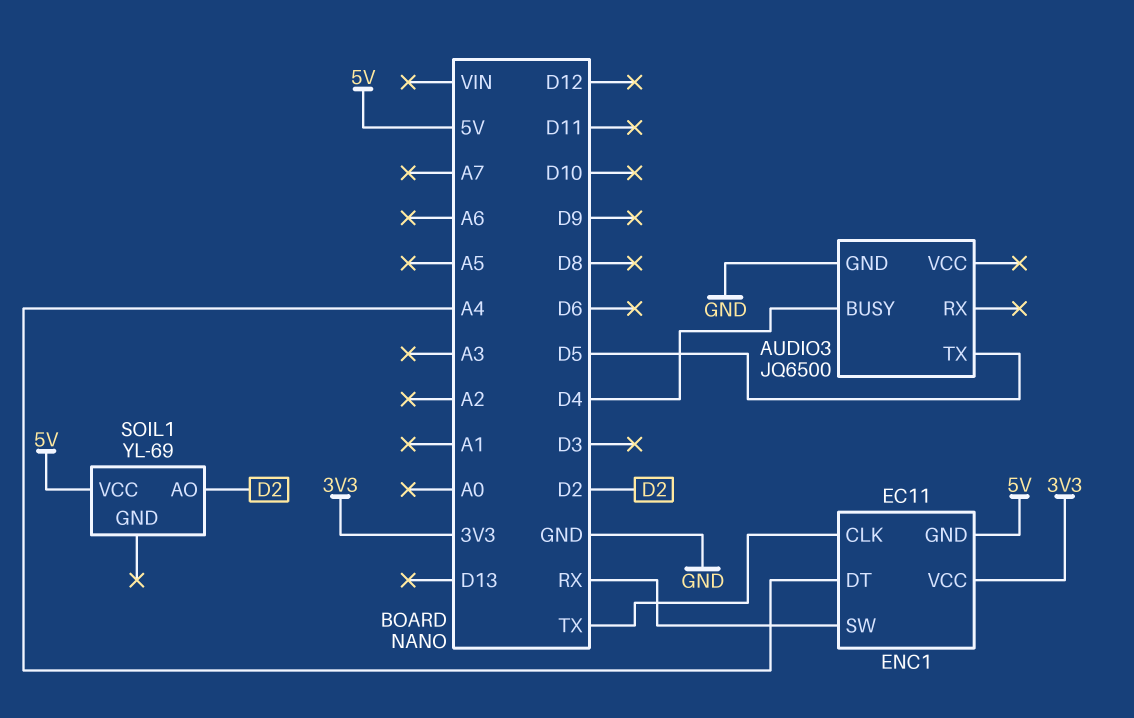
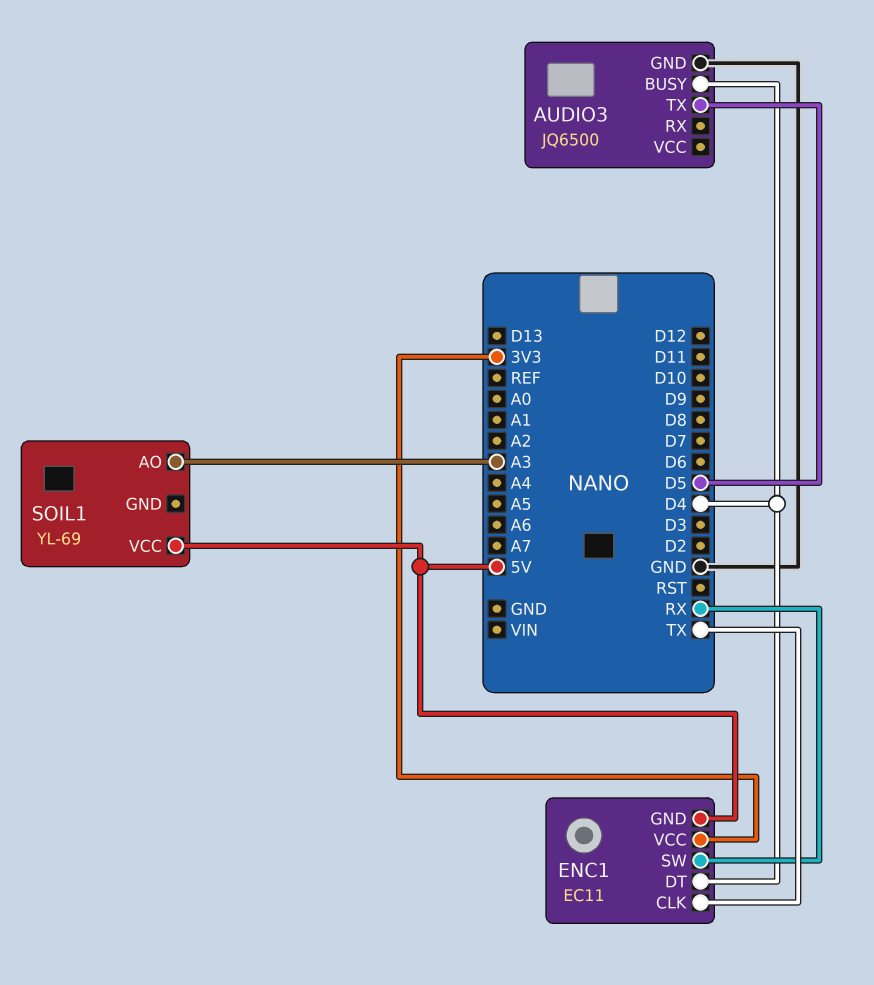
ENC1 pin DT: A4 -> D4
SOIL1 pin AO: D2 -> A3

